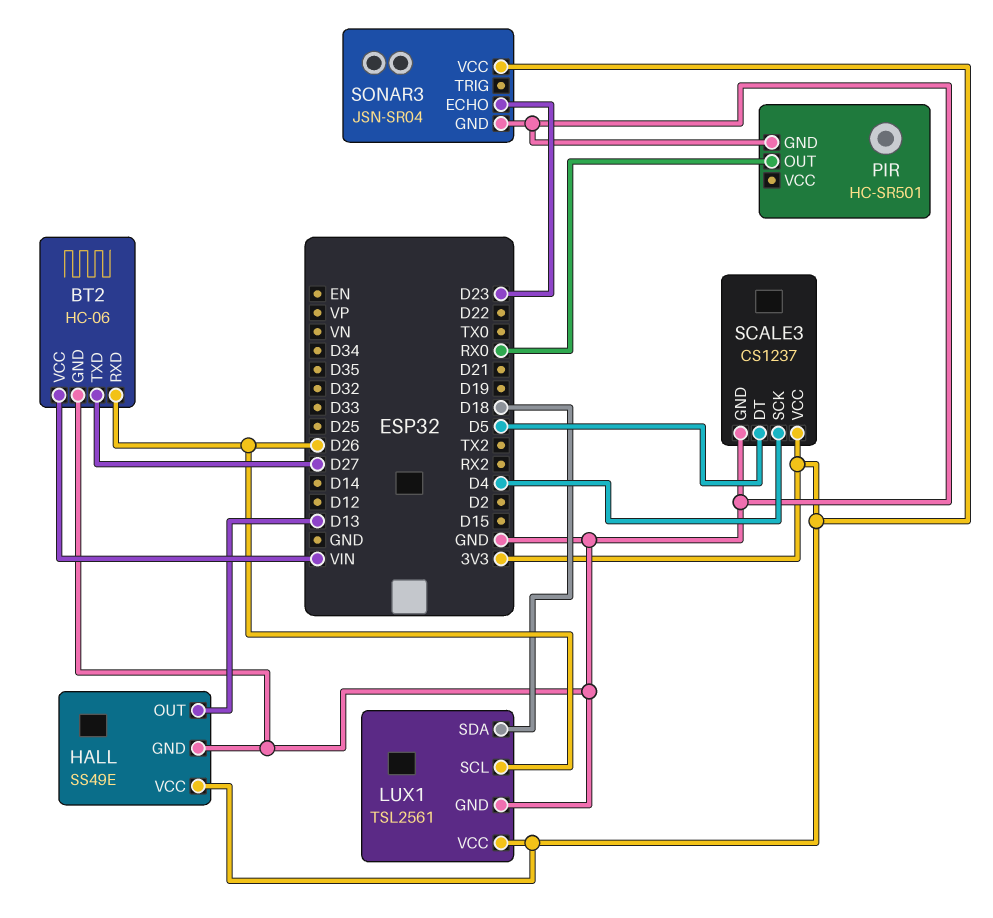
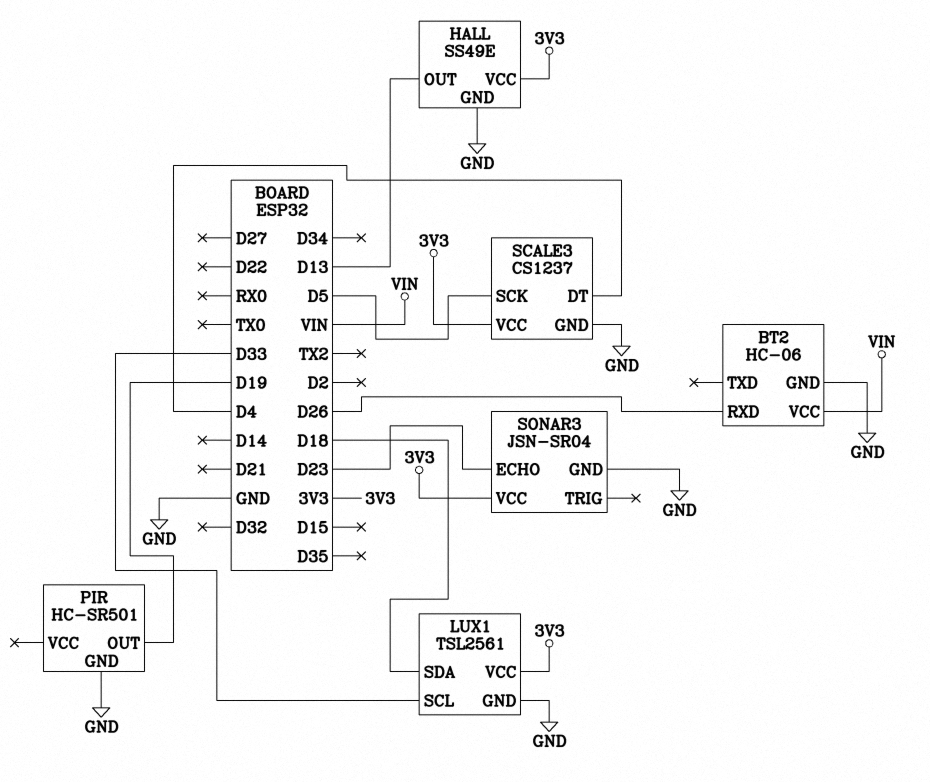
BT2 pin TXD: D27 -> none
LUX1 pin SCL: D26 -> D33
PIR pin OUT: RX0 -> D19
SCALE3 pin DT: D5 -> D4
SCALE3 pin SCK: D4 -> D5

